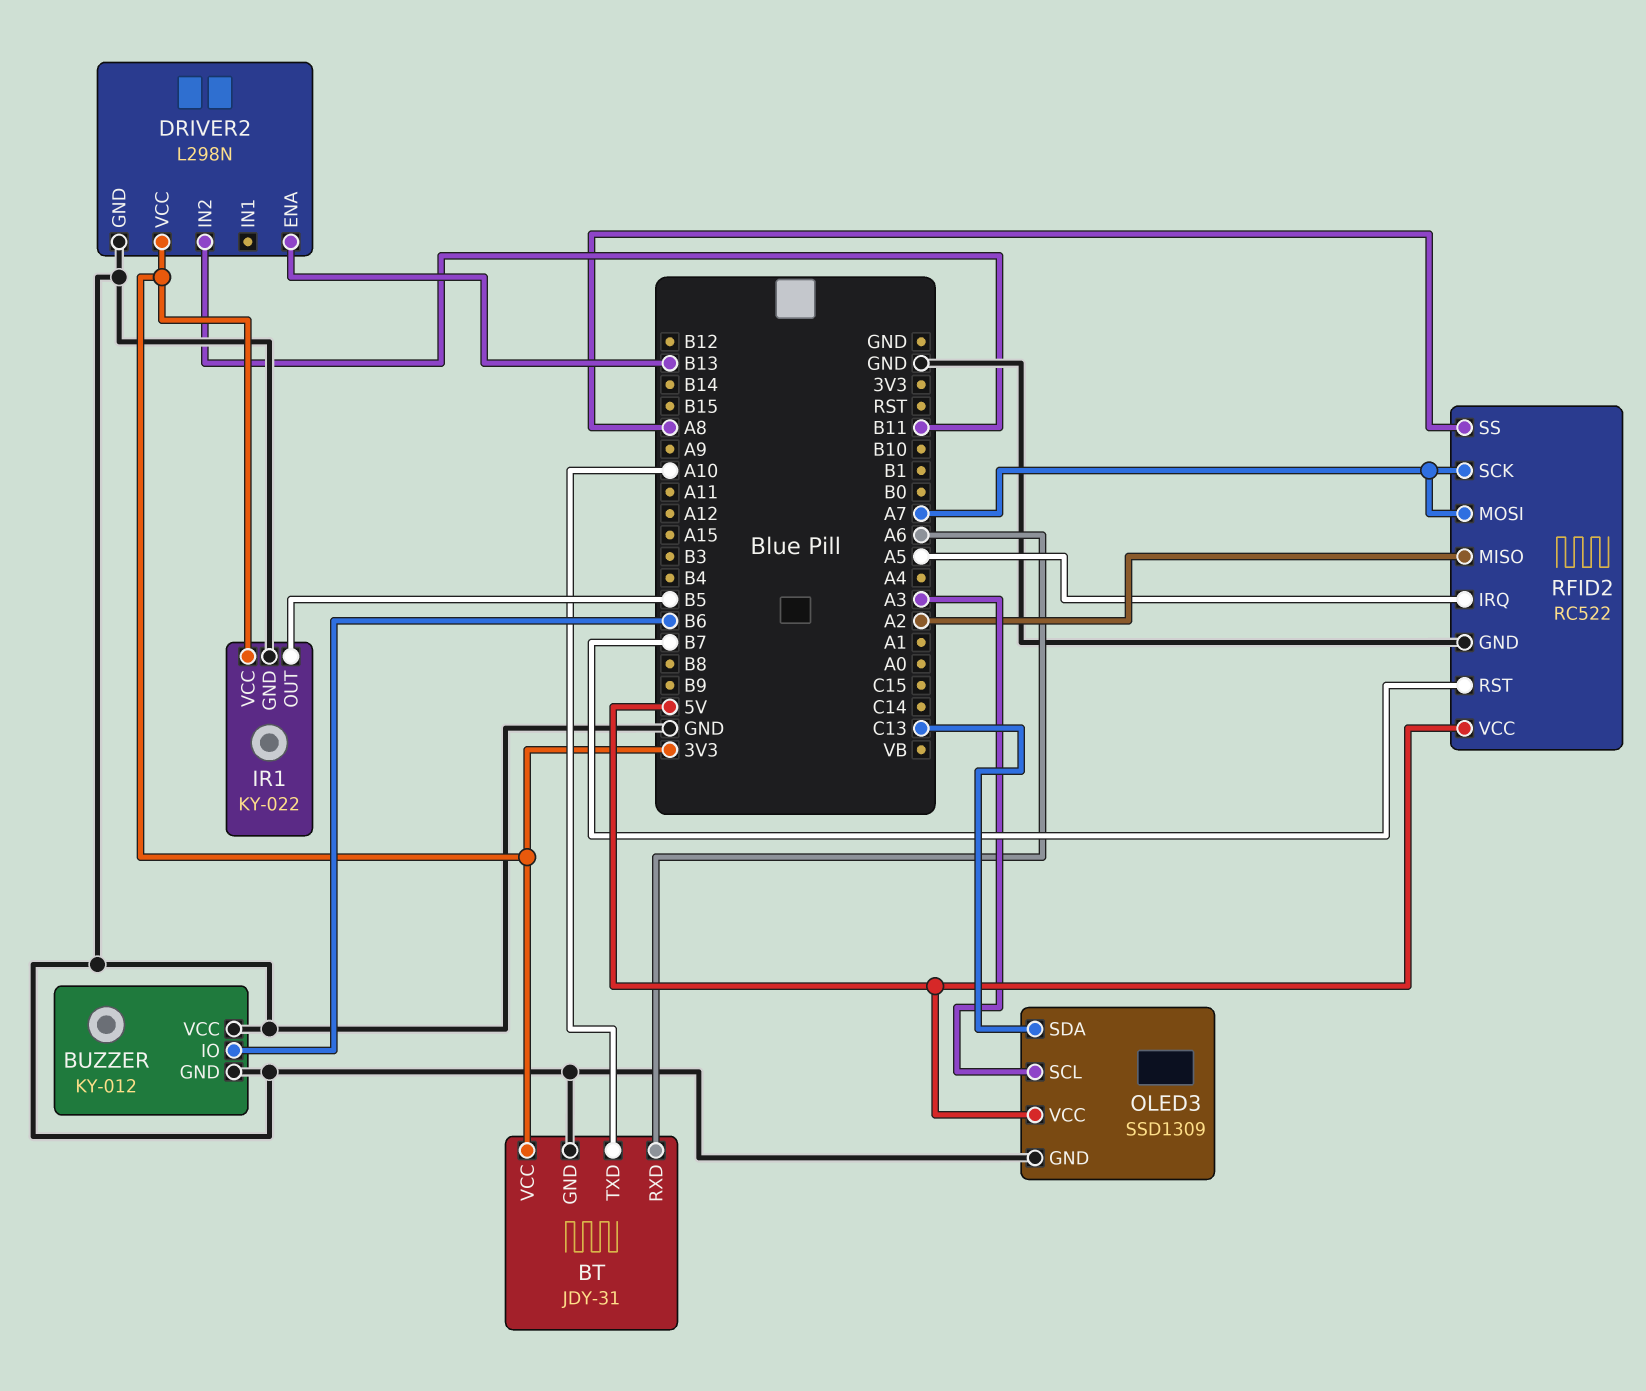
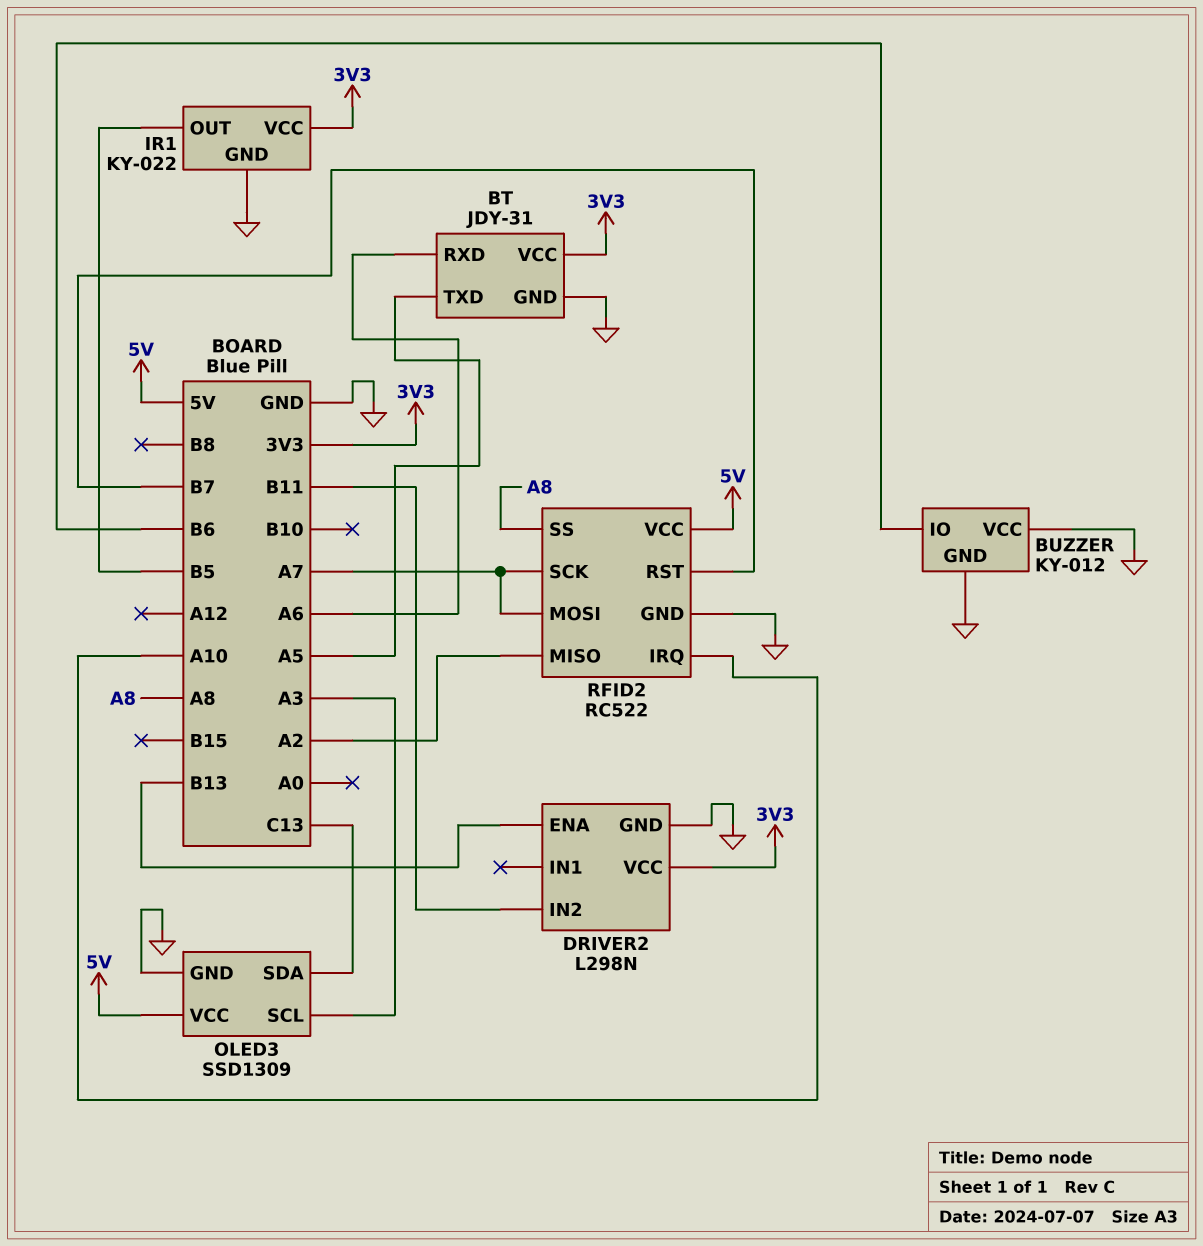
BT pin TXD: A10 -> A5
RFID2 pin IRQ: A5 -> A10

